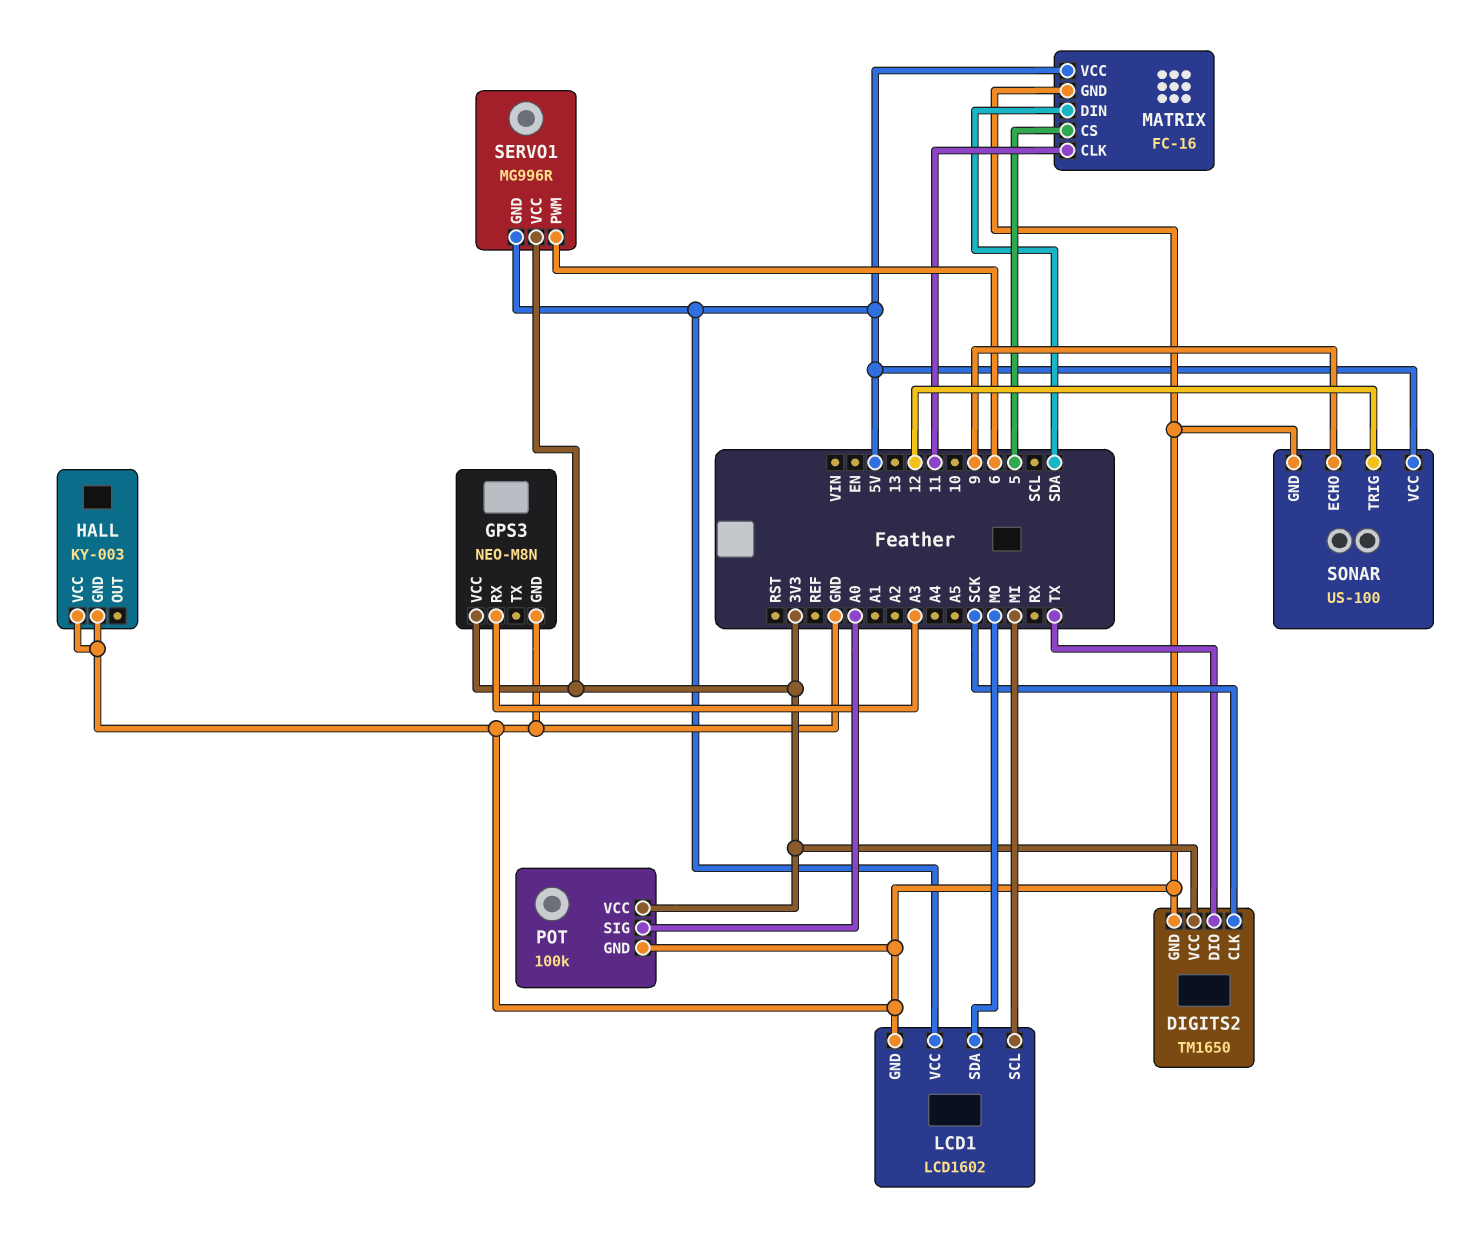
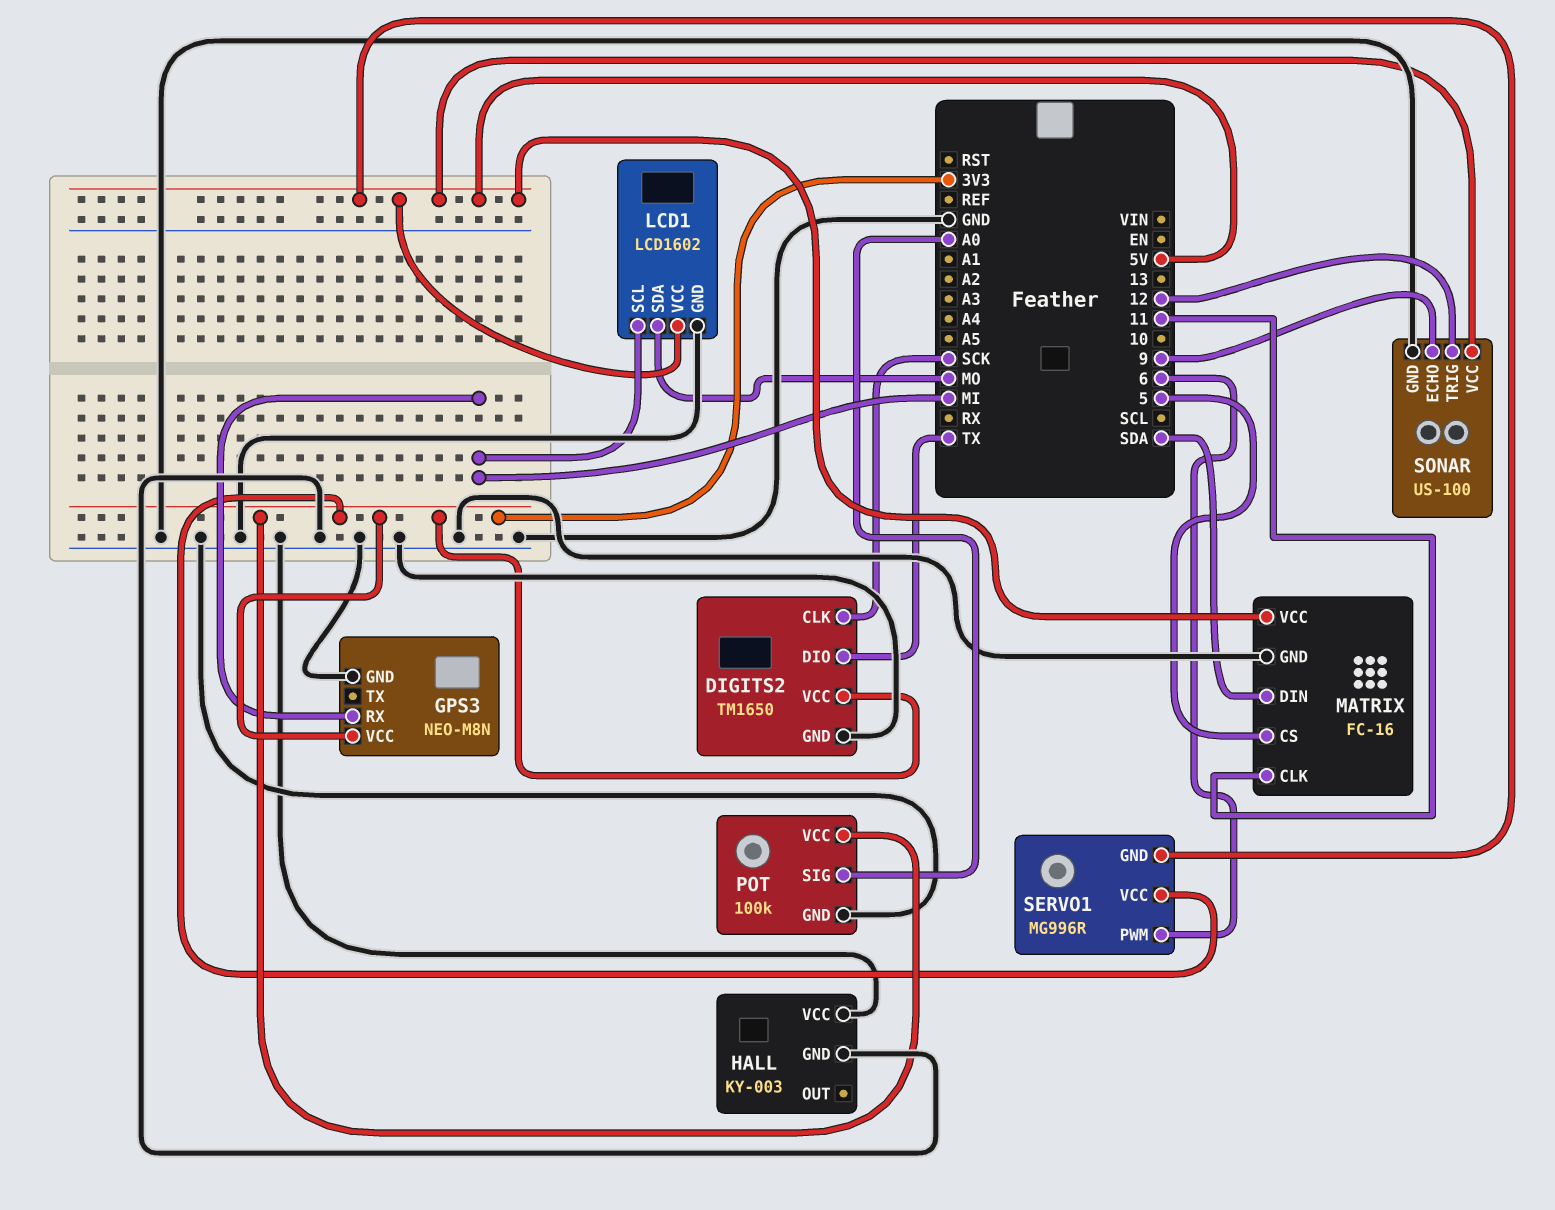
GPS3 pin RX: A3 -> MI

